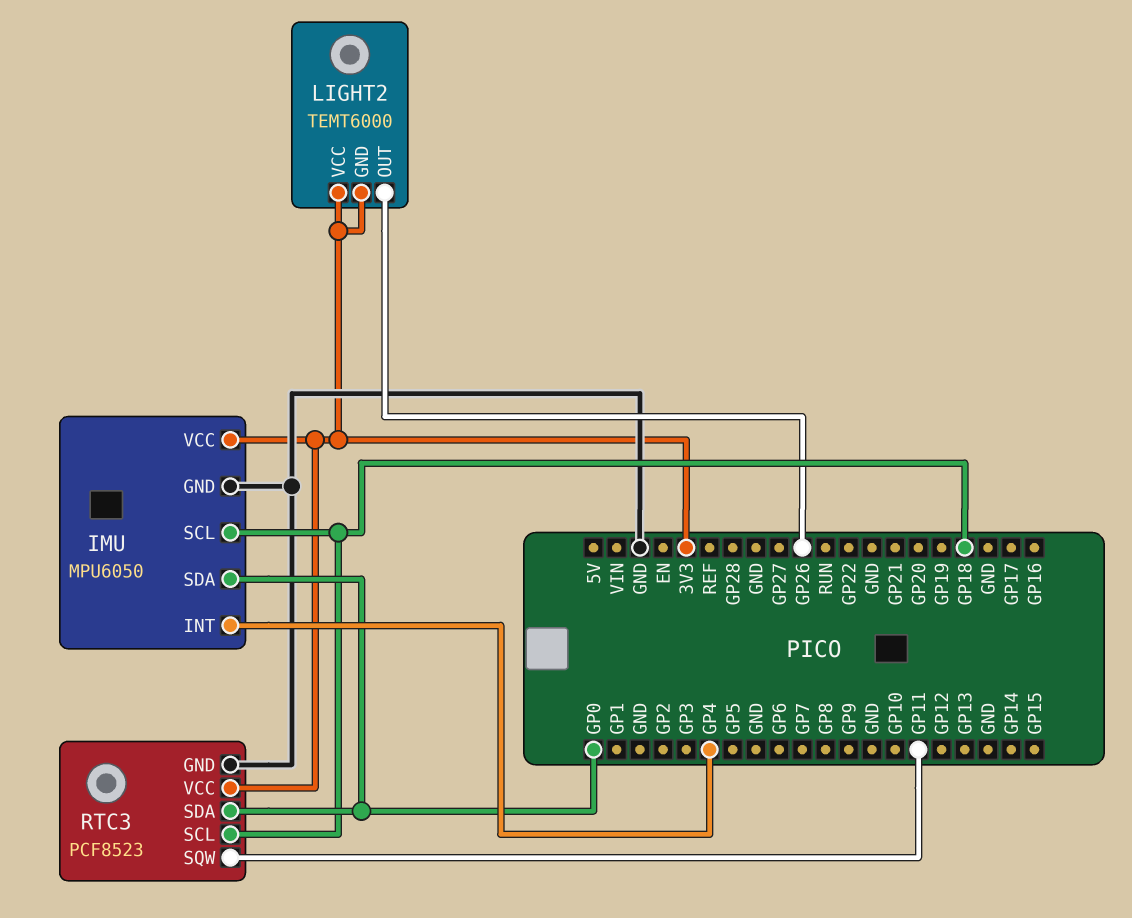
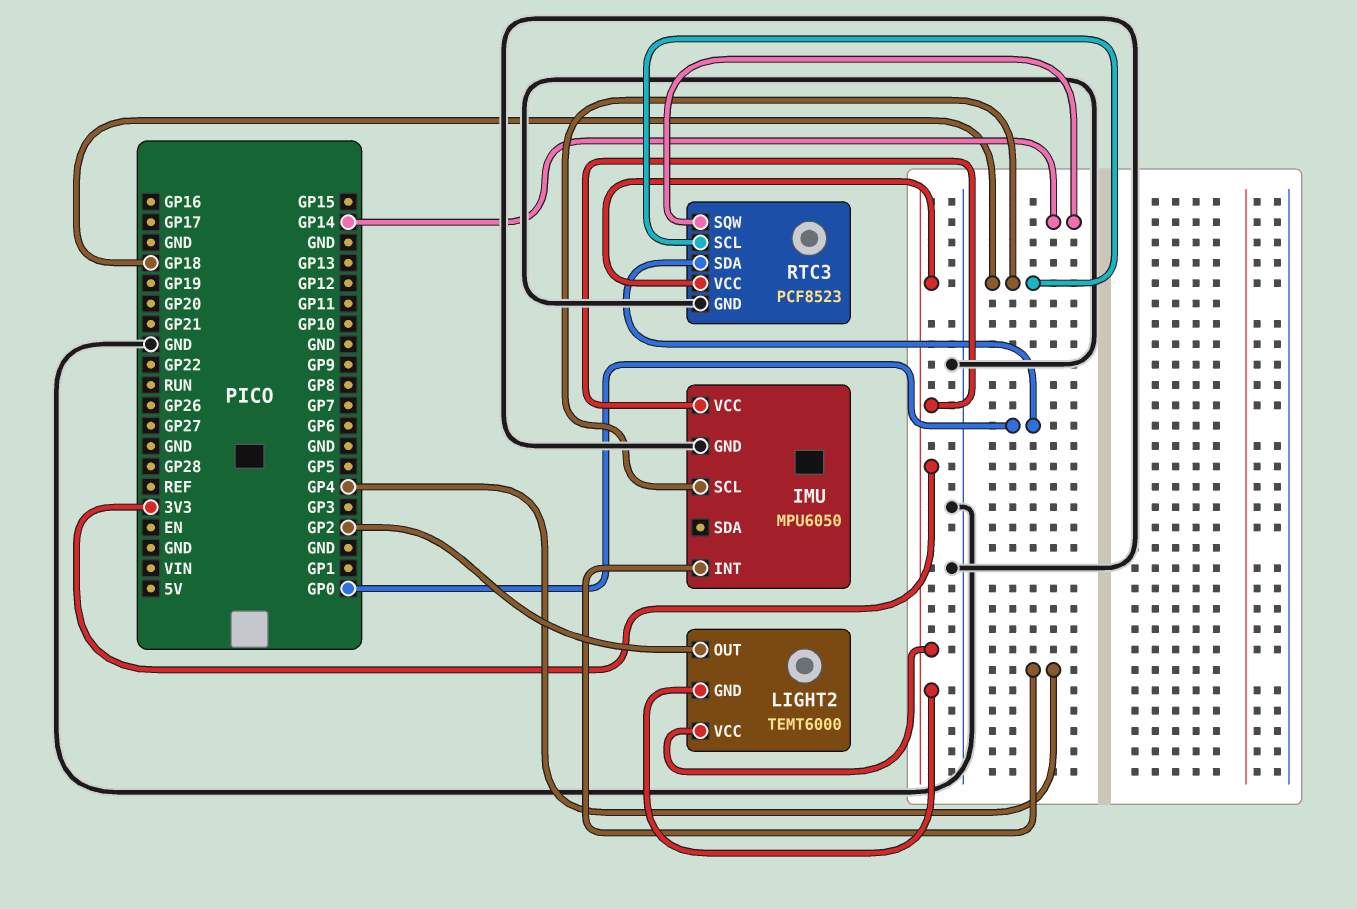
IMU pin SDA: GP0 -> none
LIGHT2 pin OUT: GP26 -> GP2
RTC3 pin SQW: GP11 -> GP14

